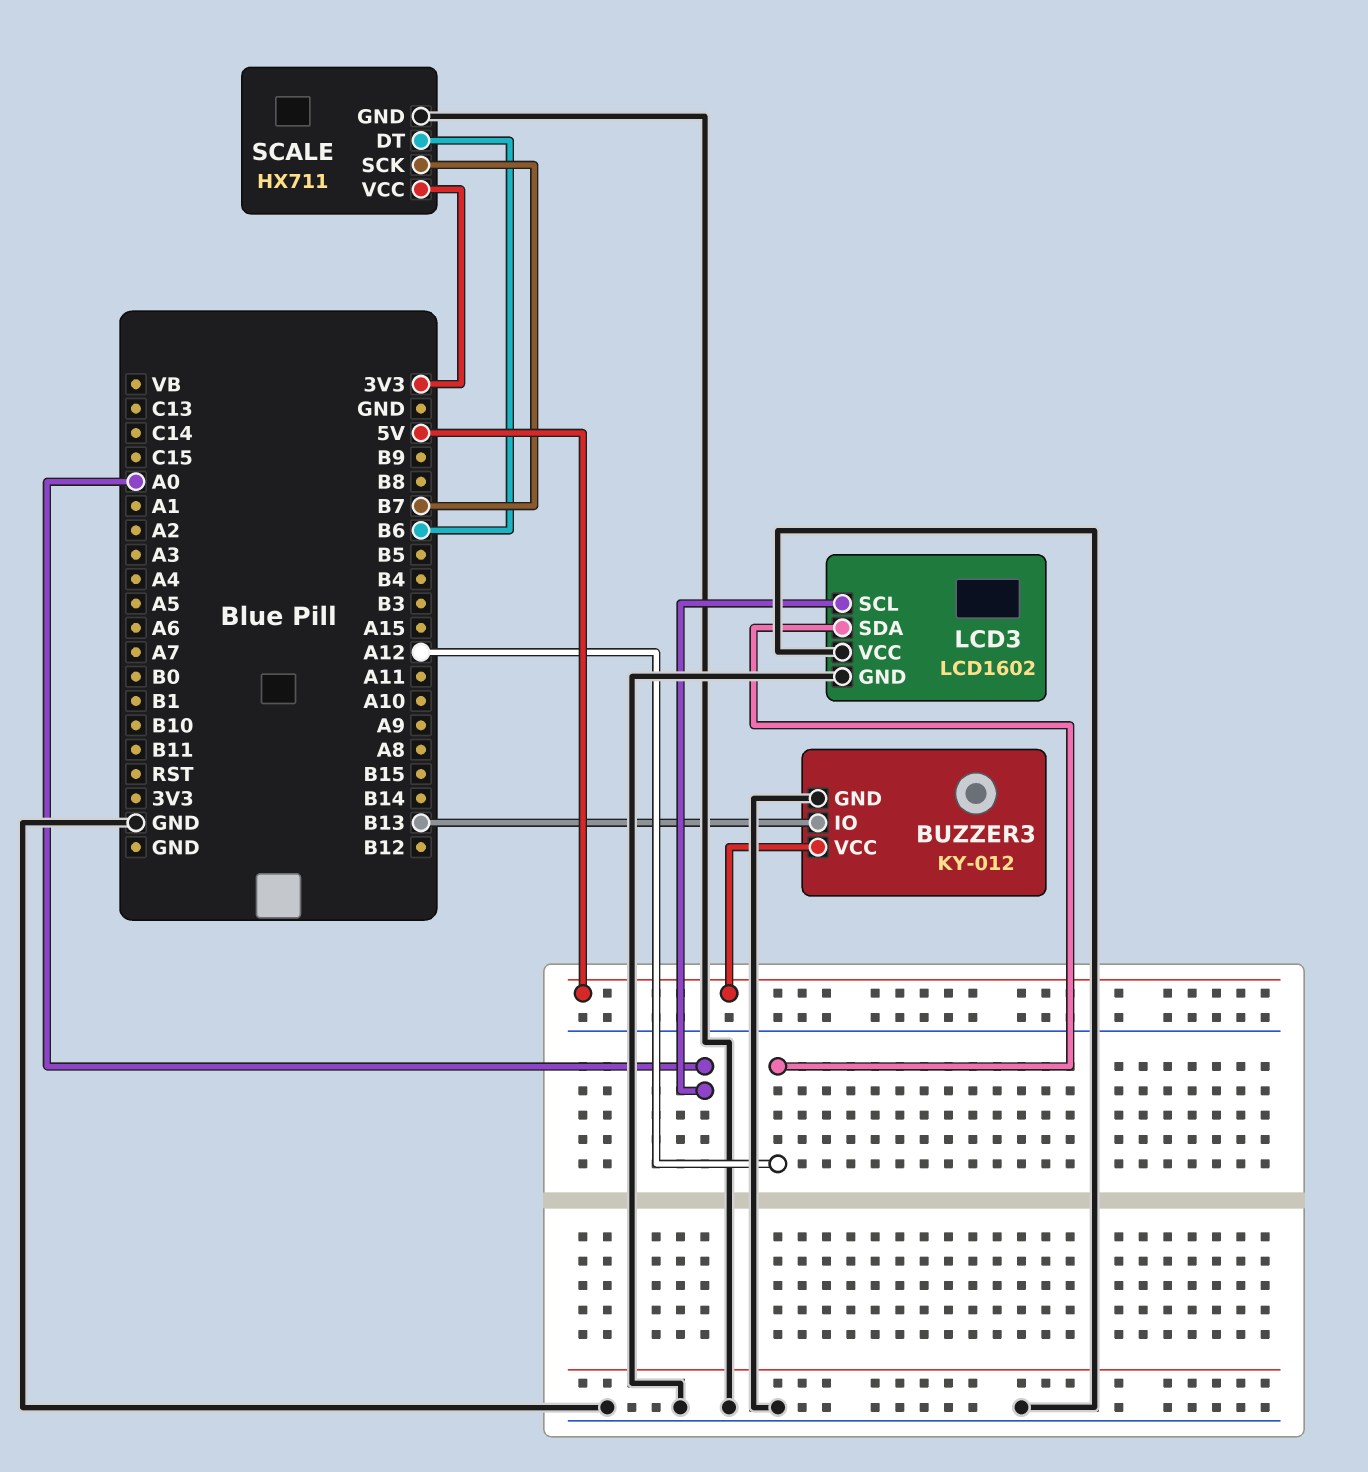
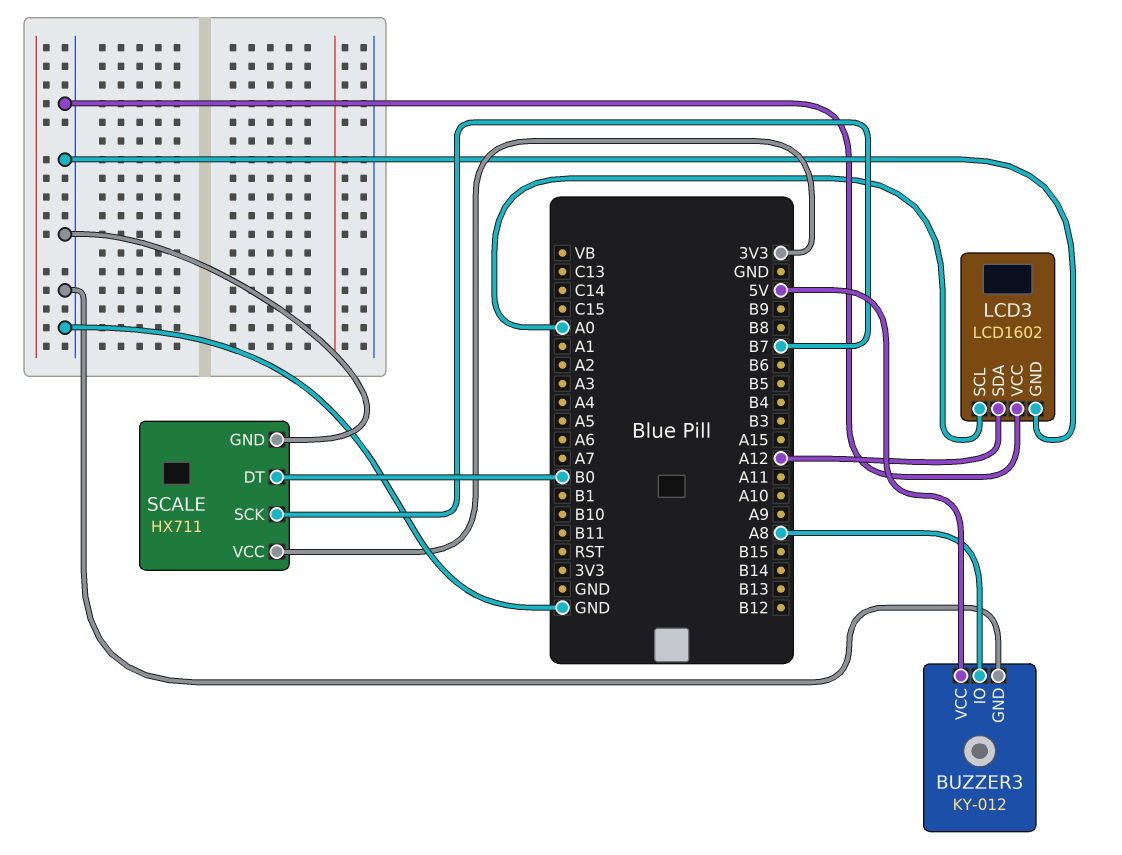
BUZZER3 pin IO: B13 -> A8
SCALE pin DT: B6 -> B0

